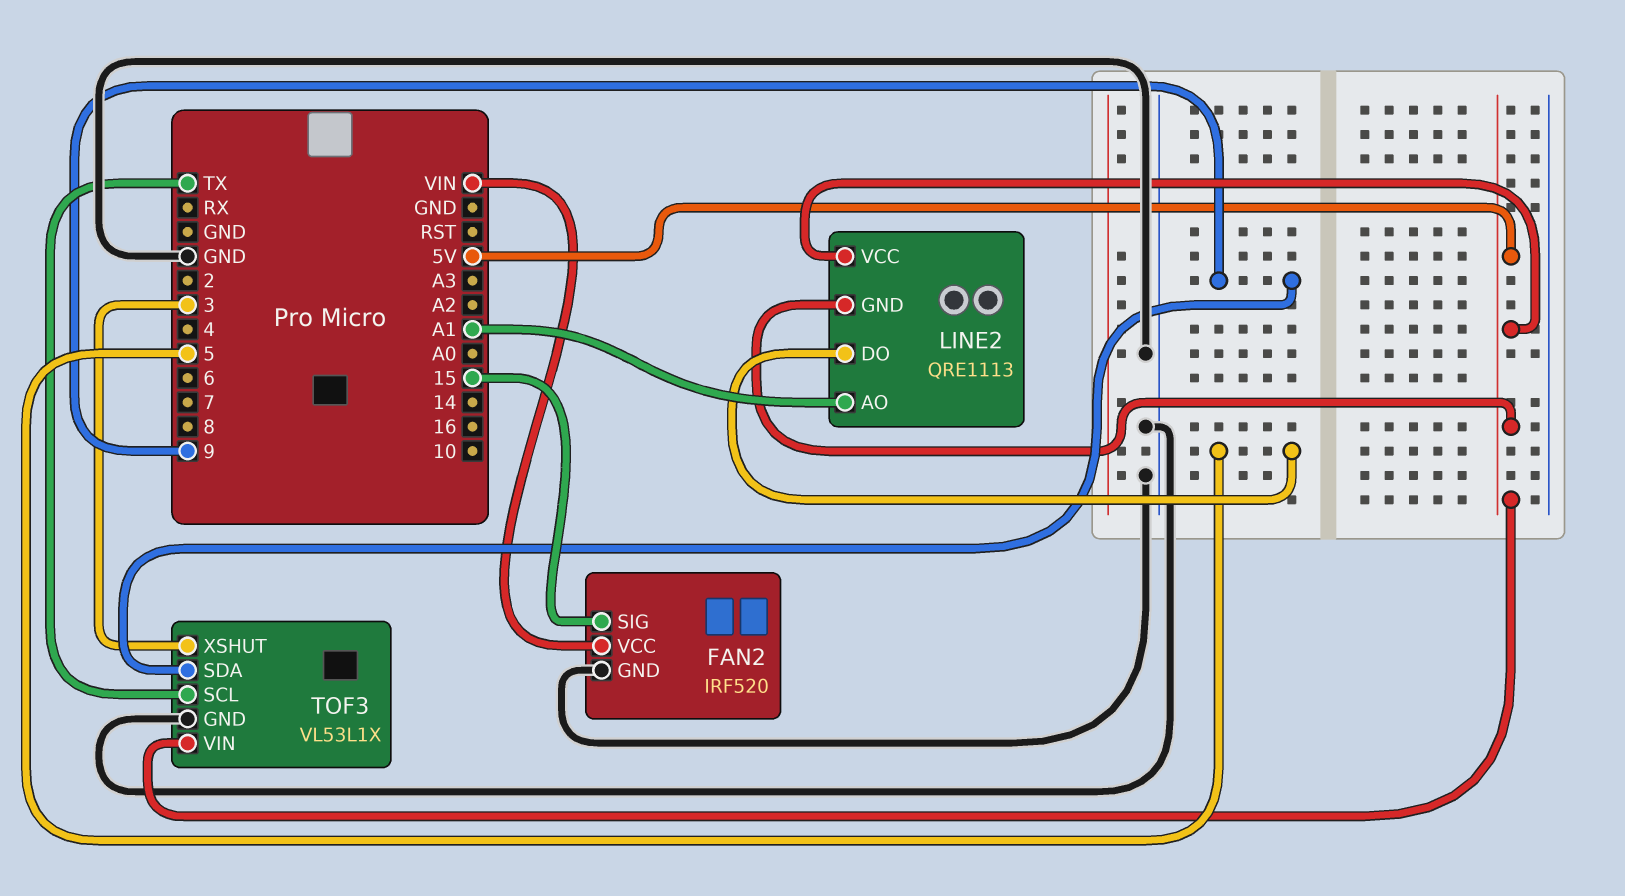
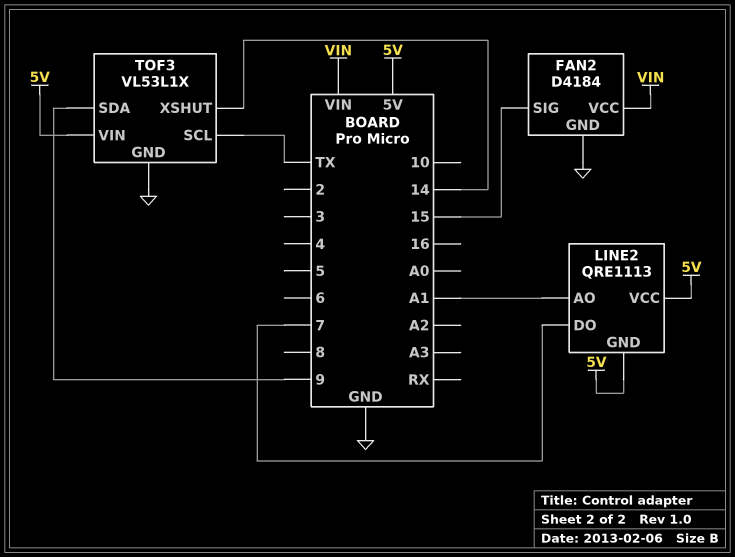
FAN2: IRF520 -> D4184
LINE2 pin DO: 5 -> 7
TOF3 pin XSHUT: 3 -> 14

